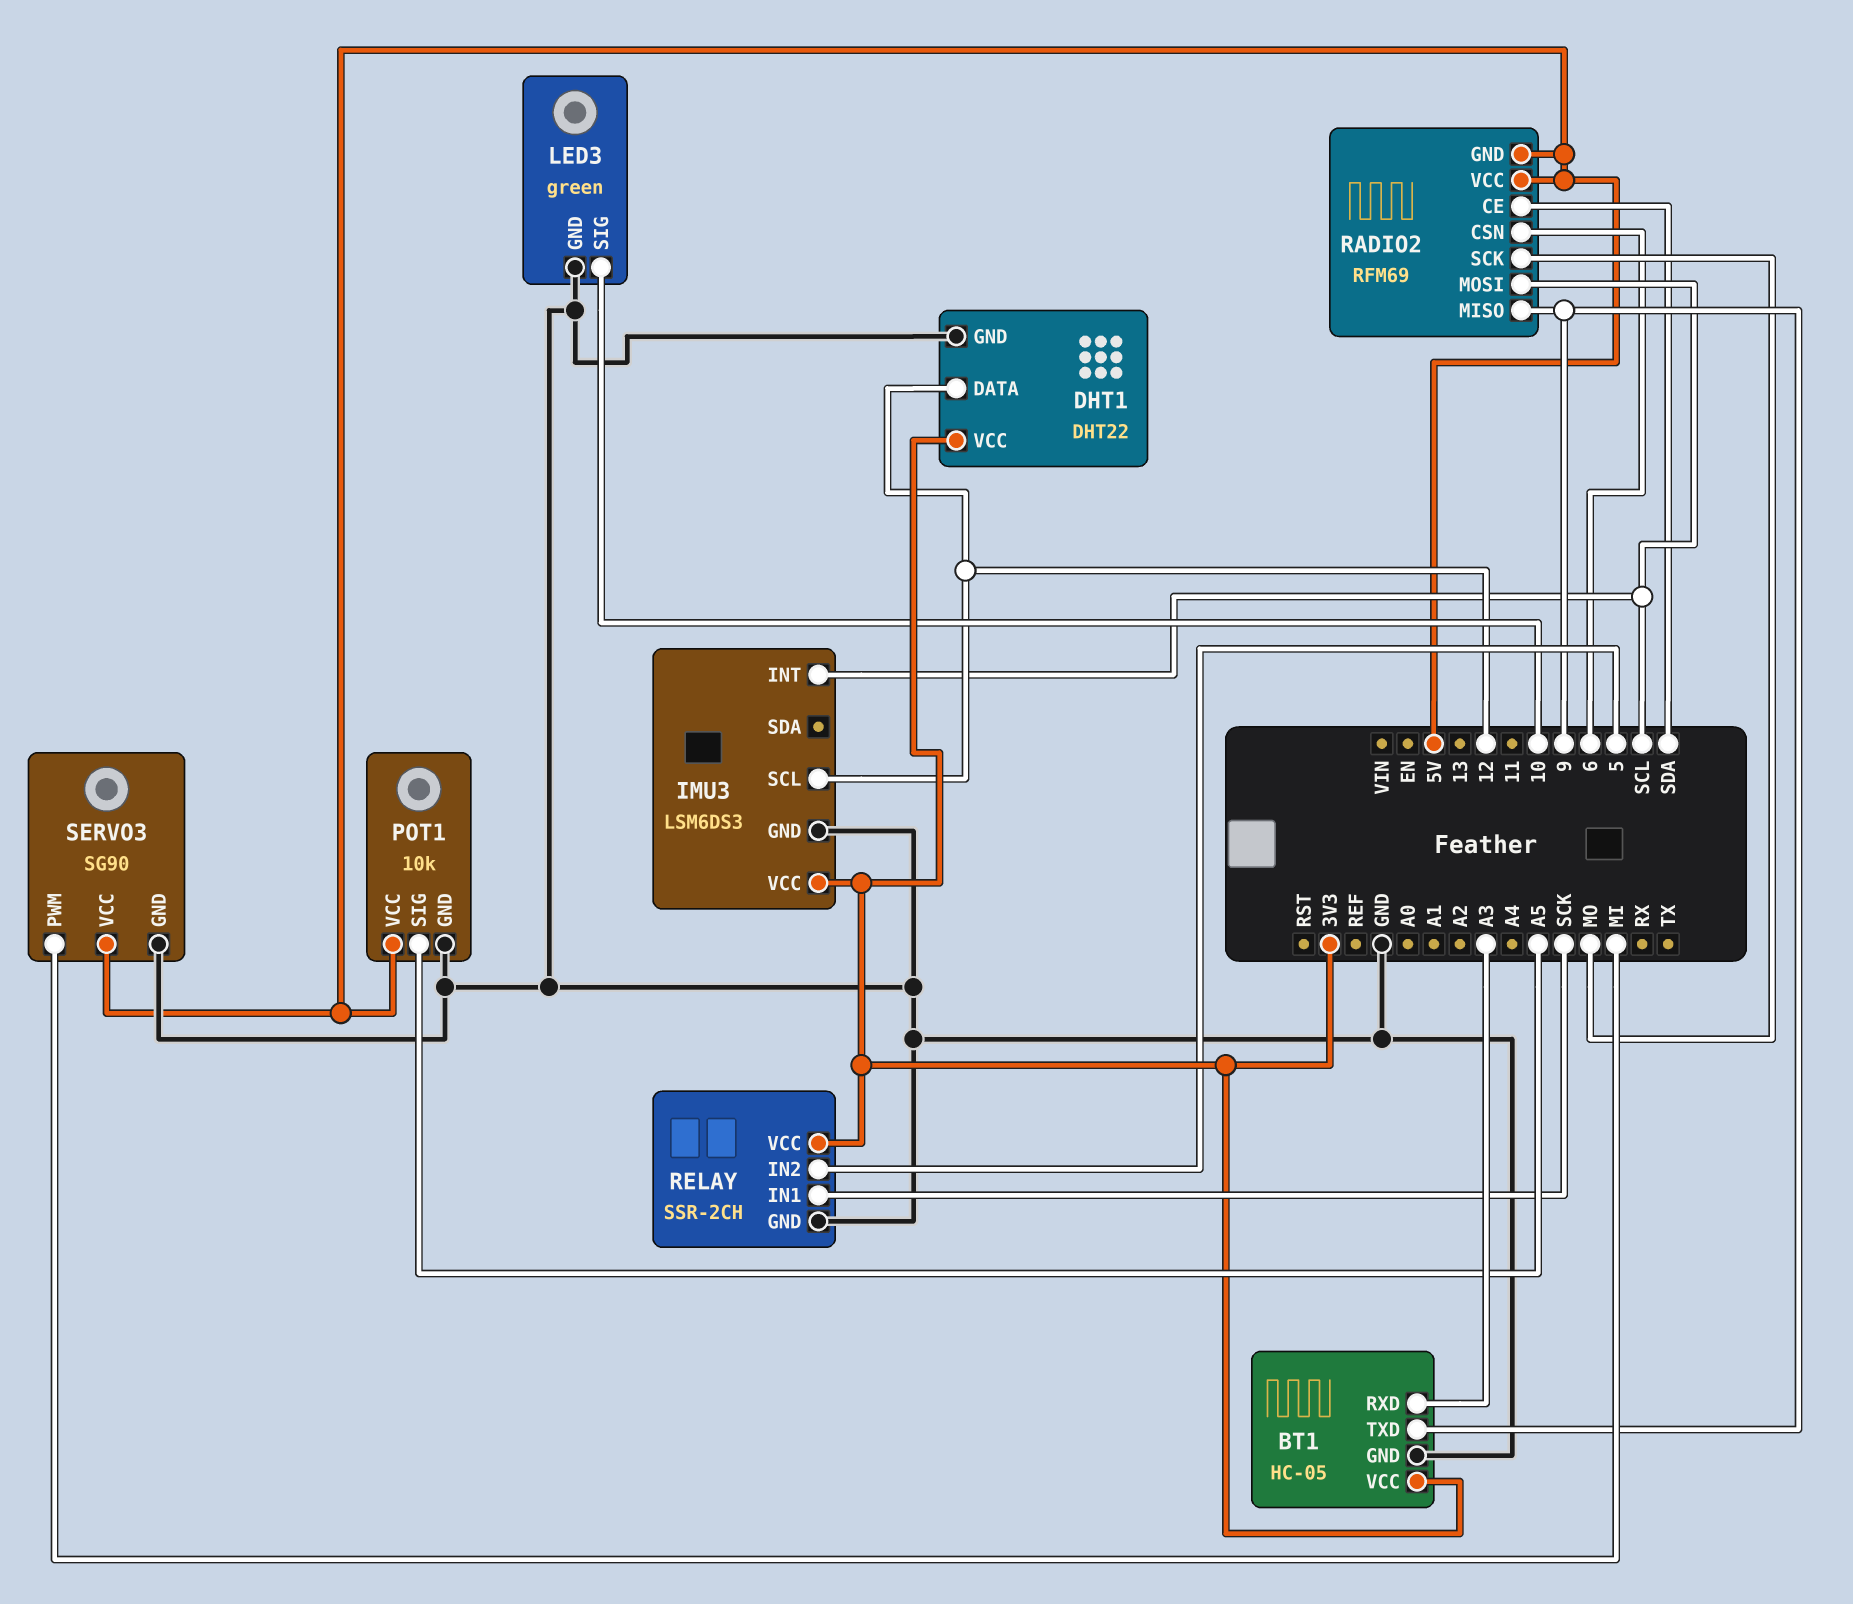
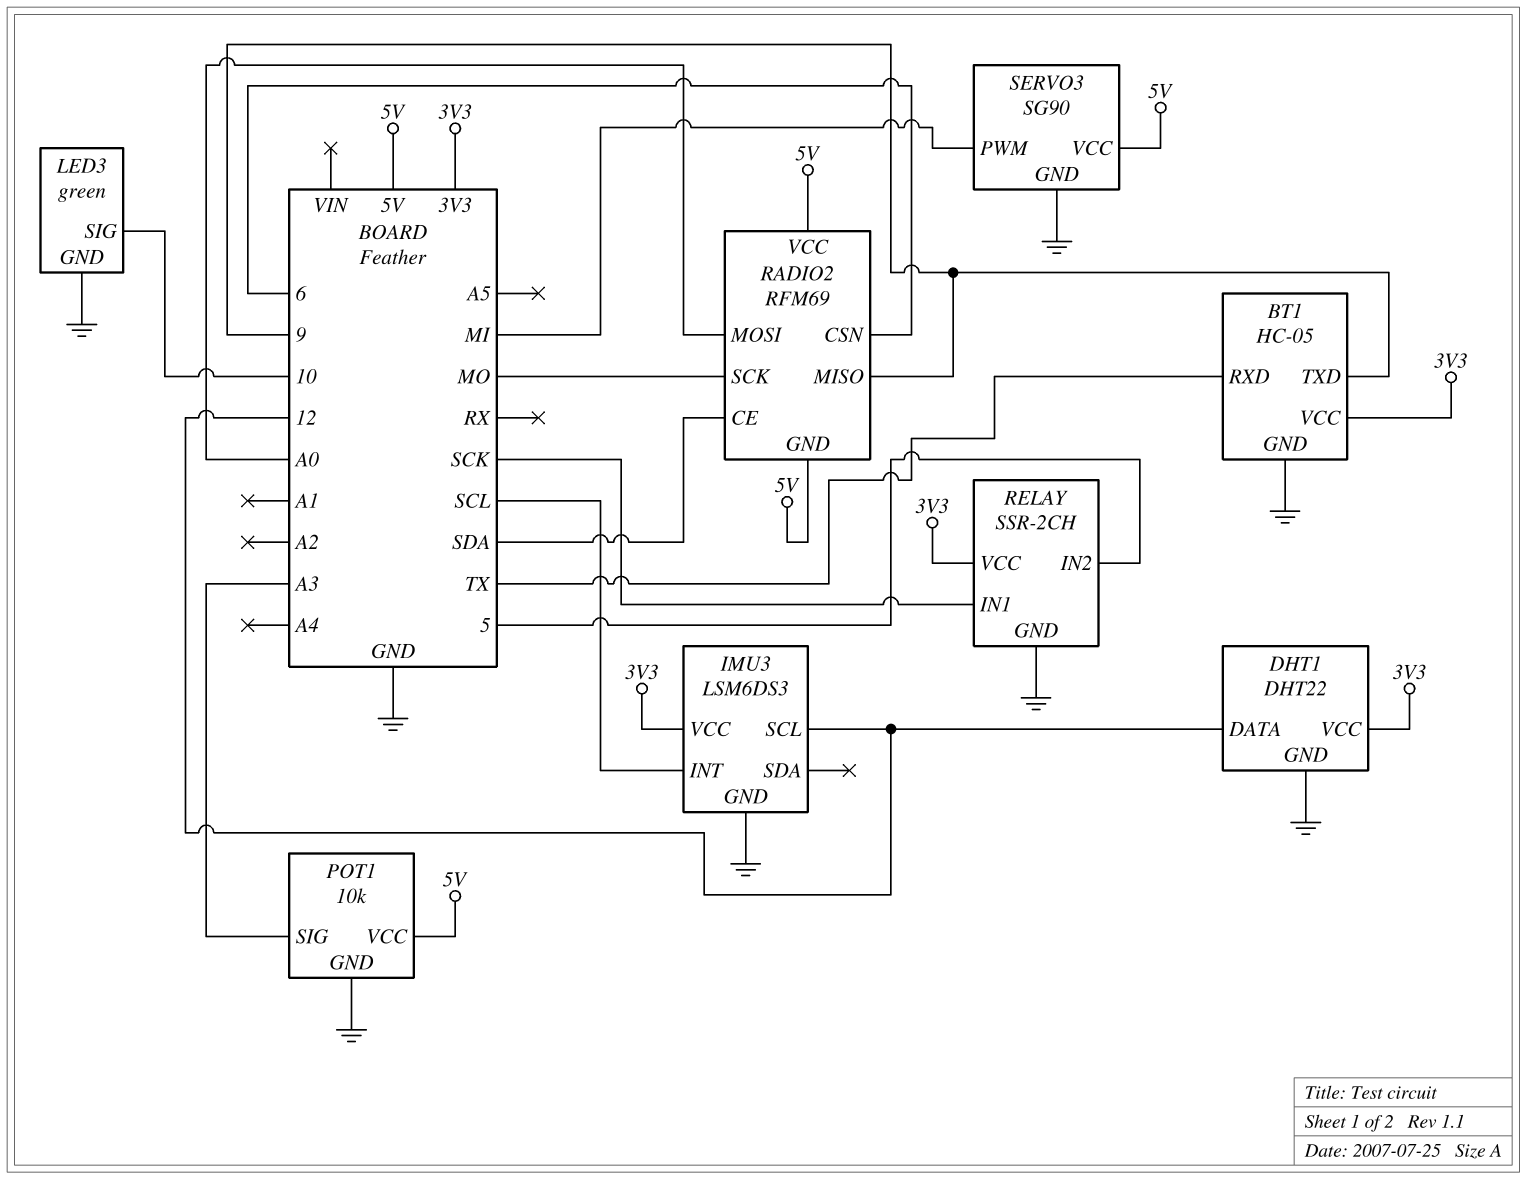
BT1 pin RXD: A3 -> TX
POT1 pin SIG: A5 -> A3
RADIO2 pin MOSI: SCL -> A0

